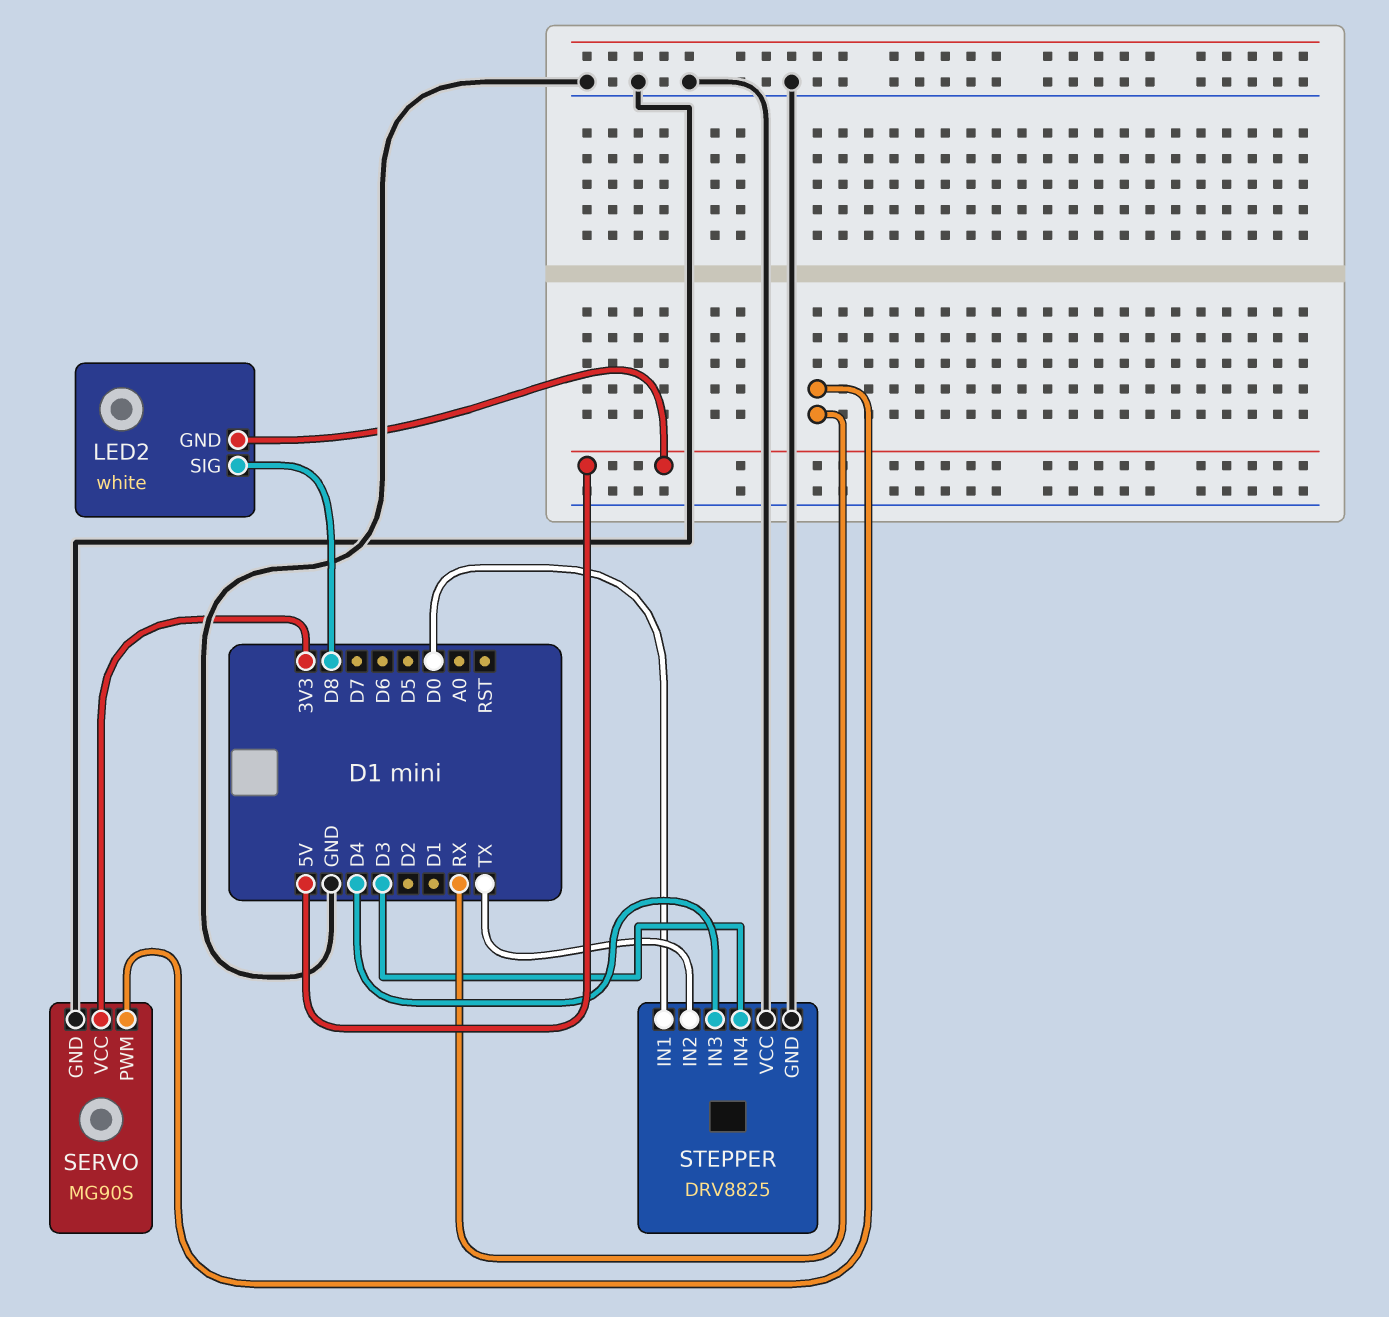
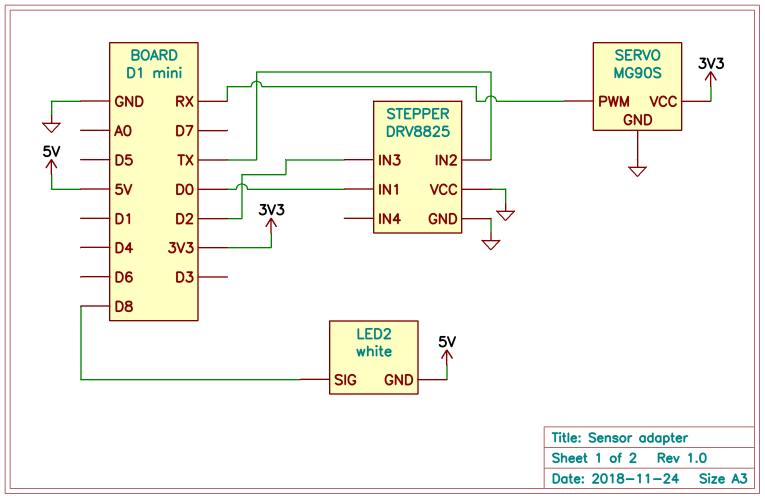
STEPPER pin IN3: D4 -> D2
STEPPER pin IN4: D3 -> none

